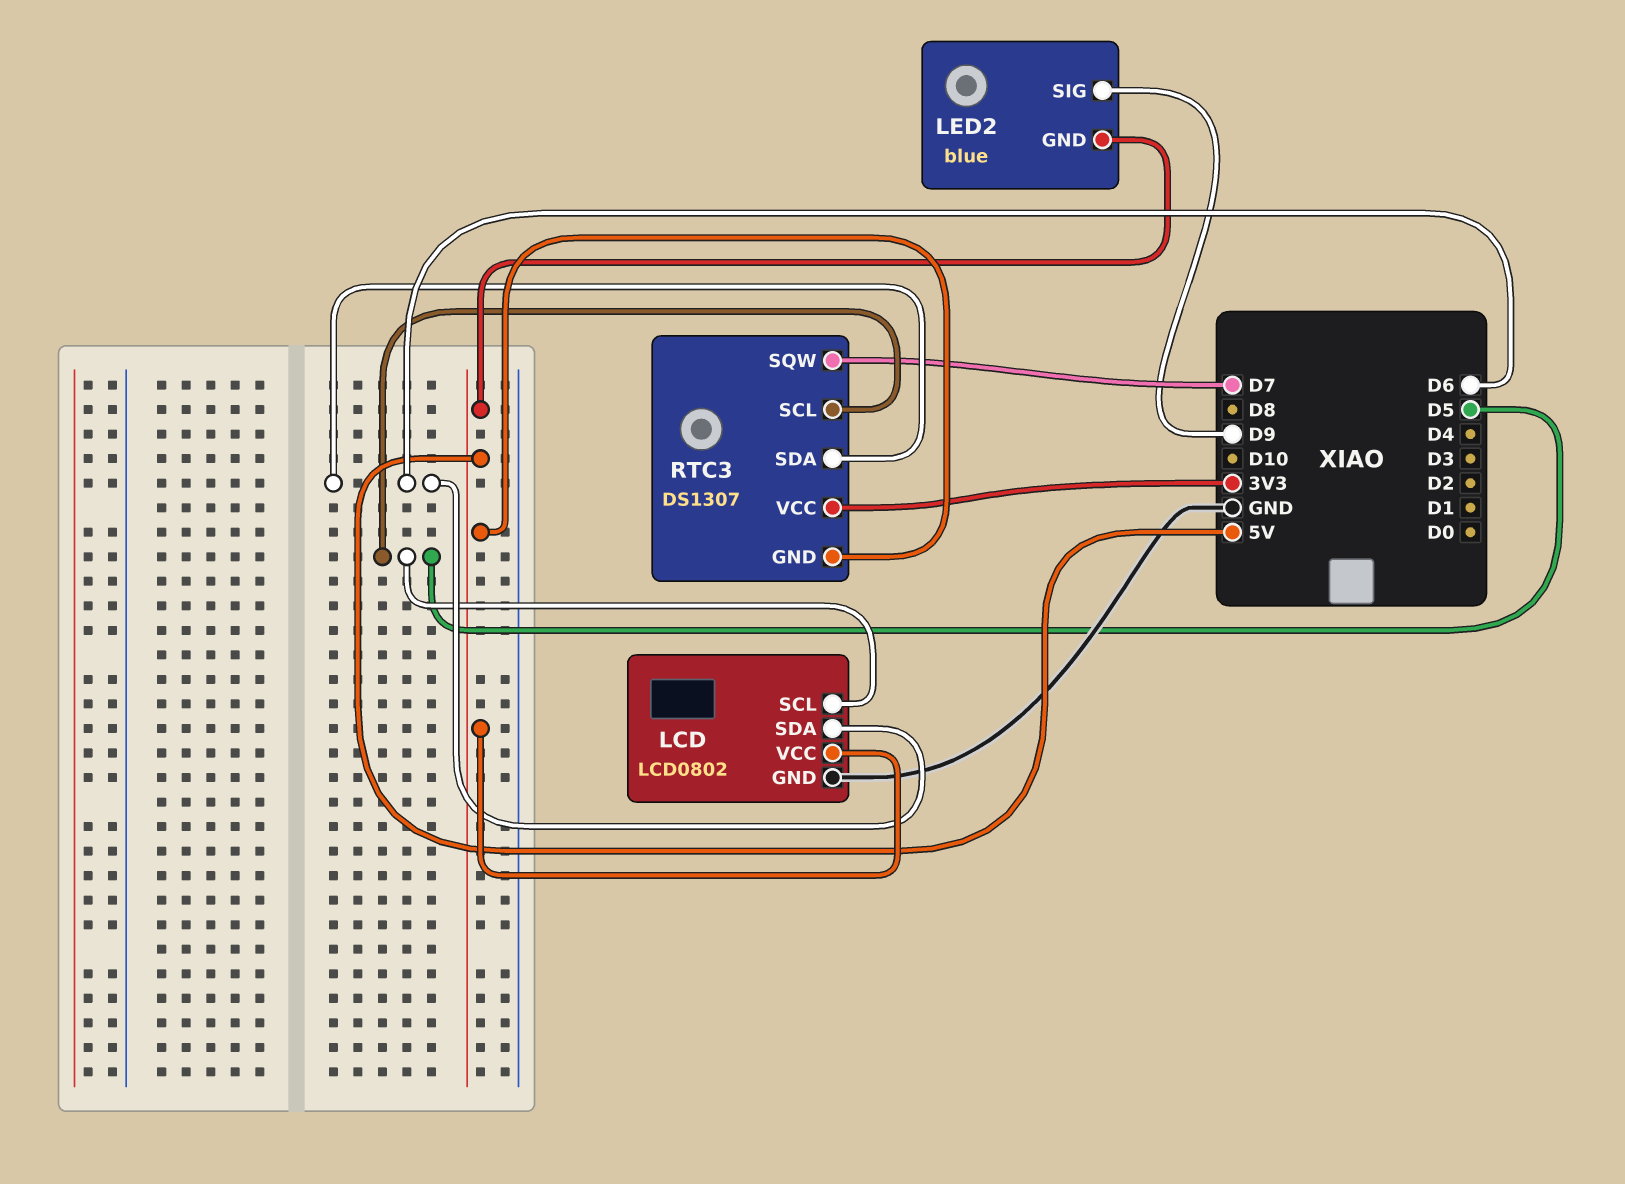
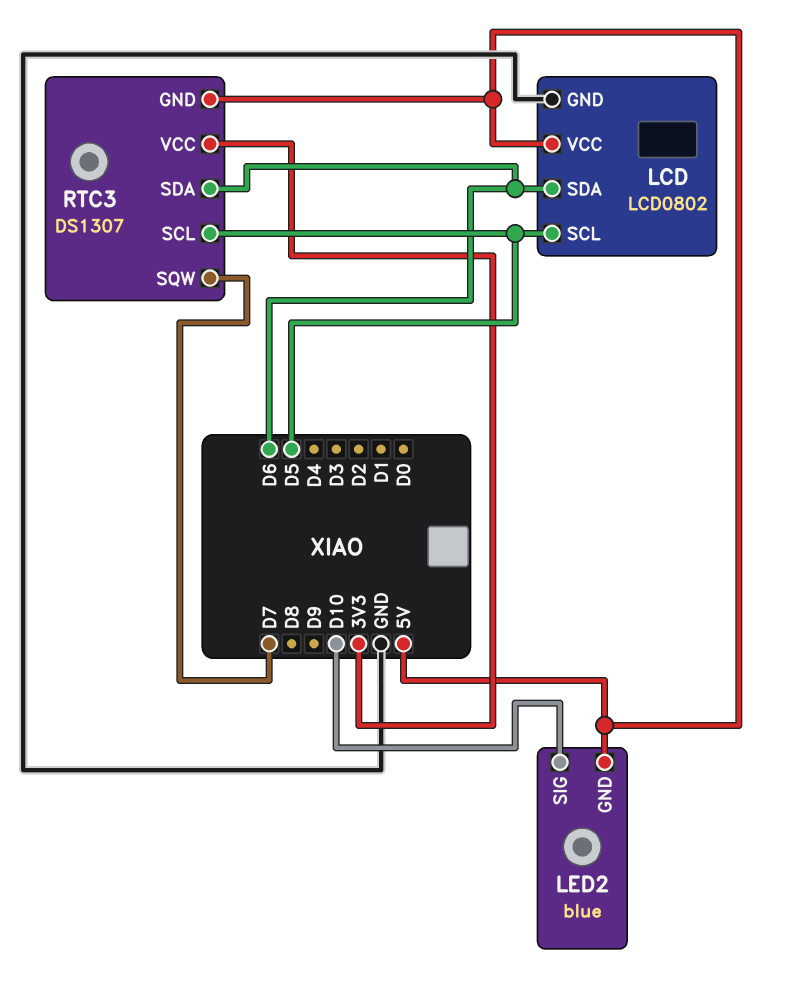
LED2 pin SIG: D9 -> D10

